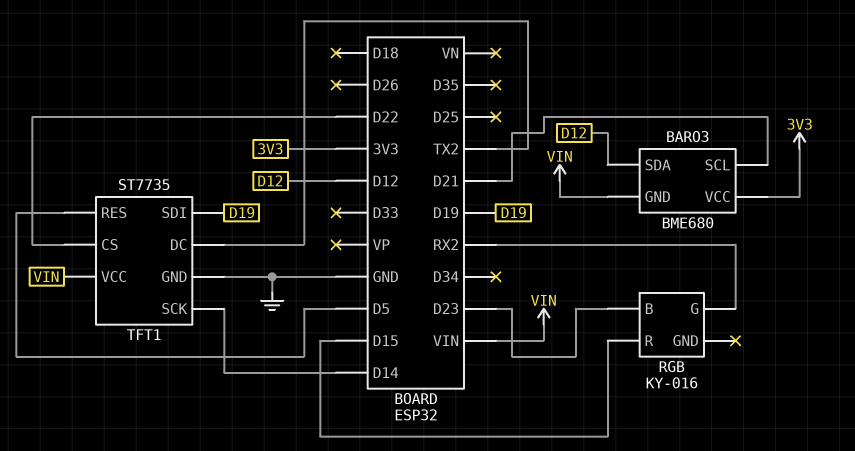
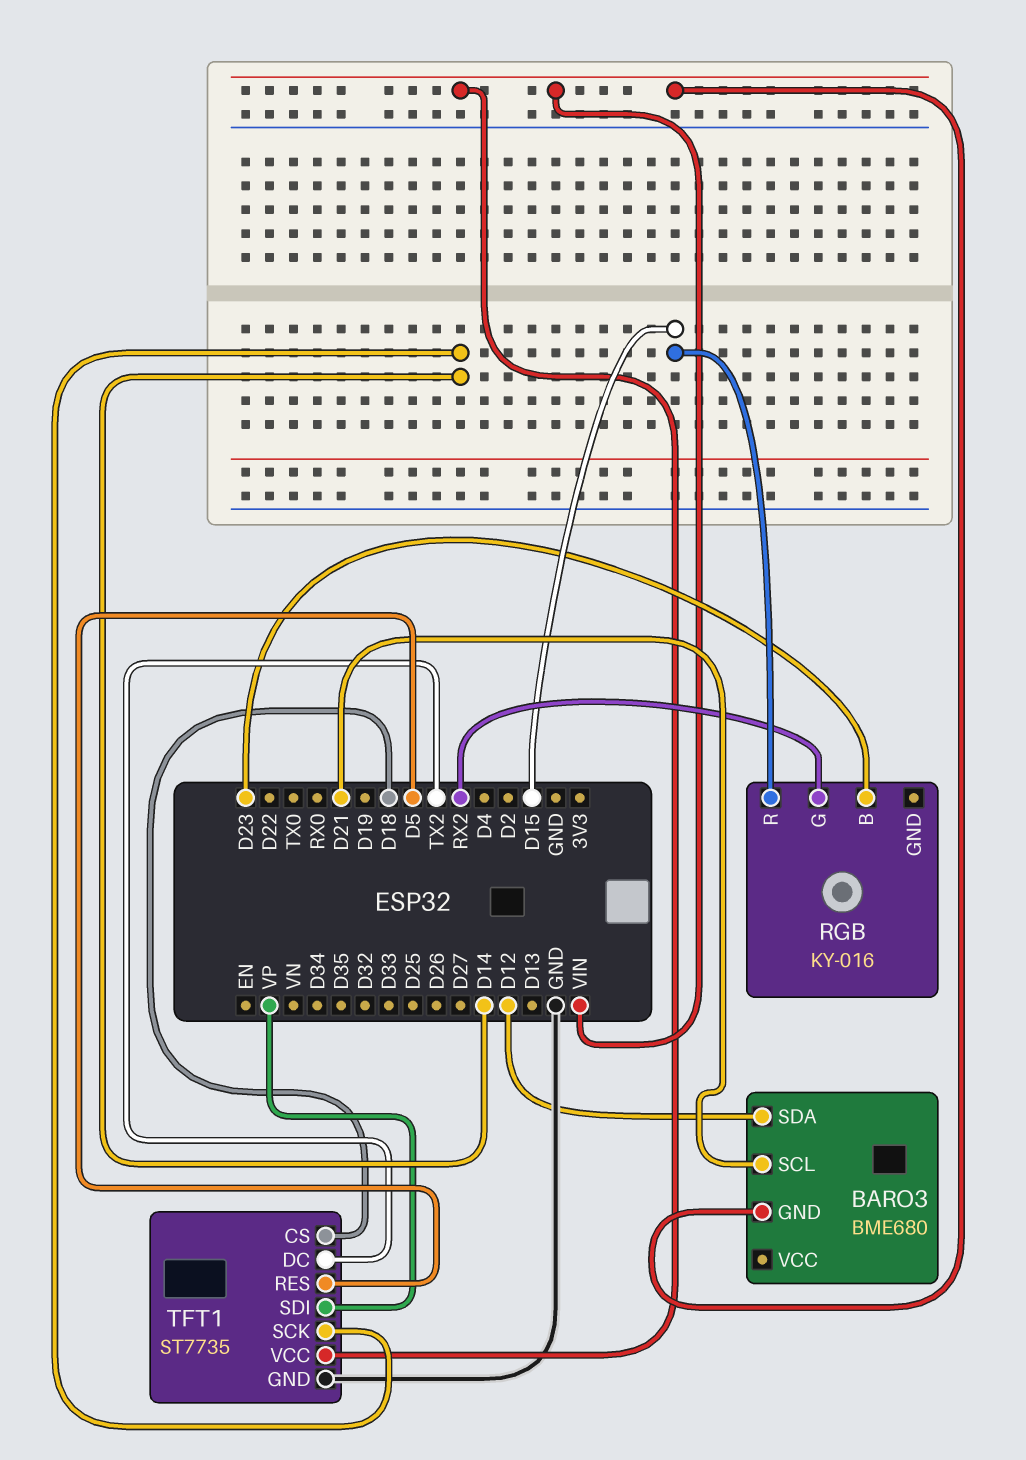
BARO3 pin VCC: 3V3 -> none
TFT1 pin CS: D22 -> D18
TFT1 pin SDI: D19 -> VP

